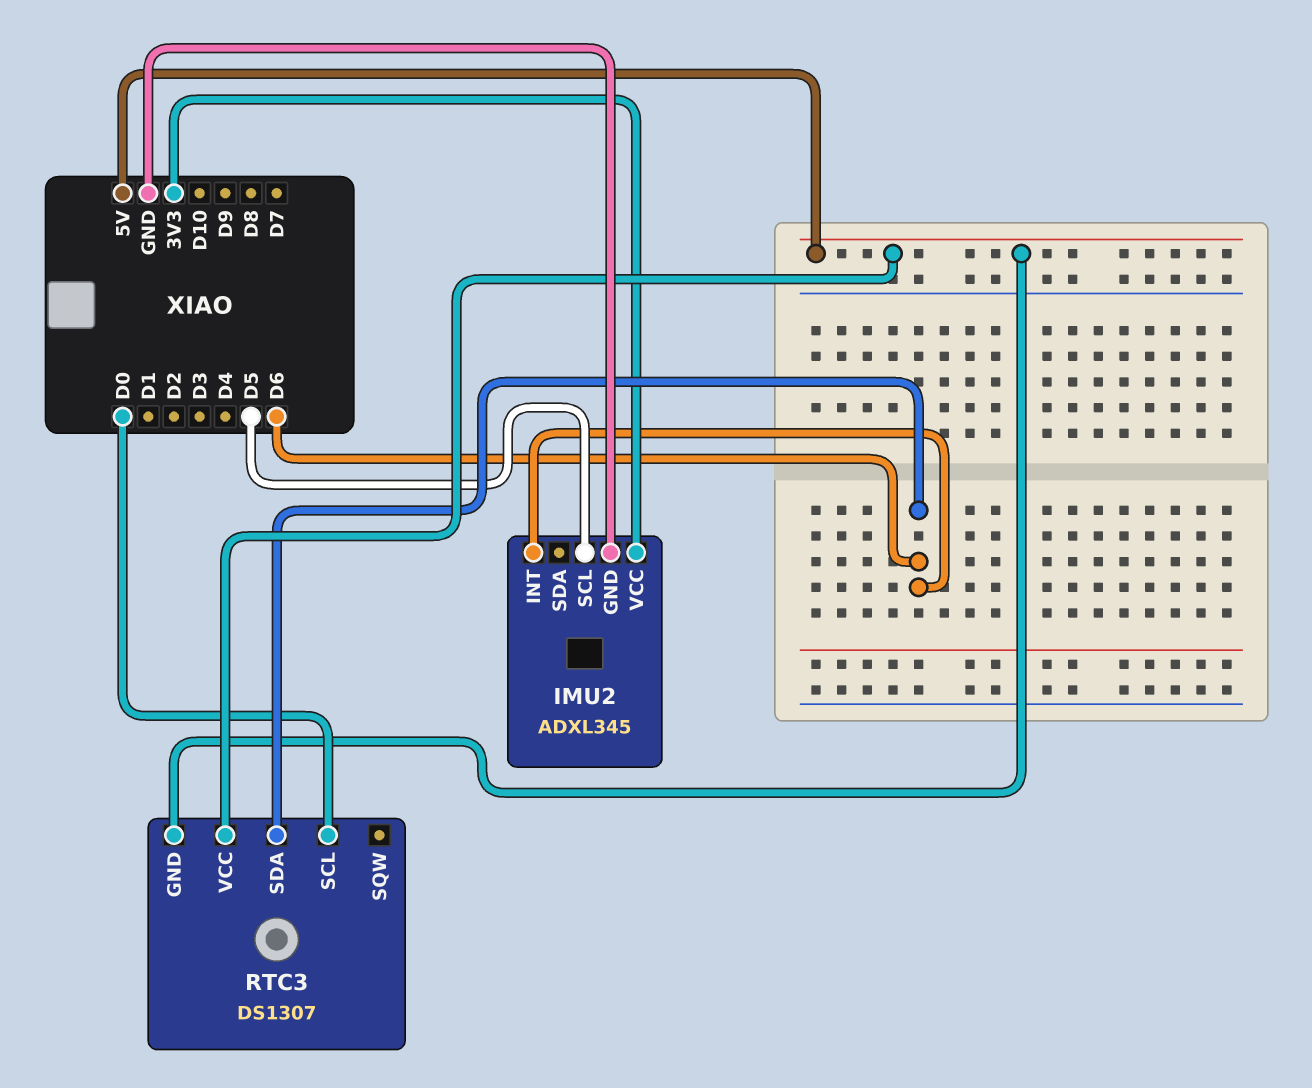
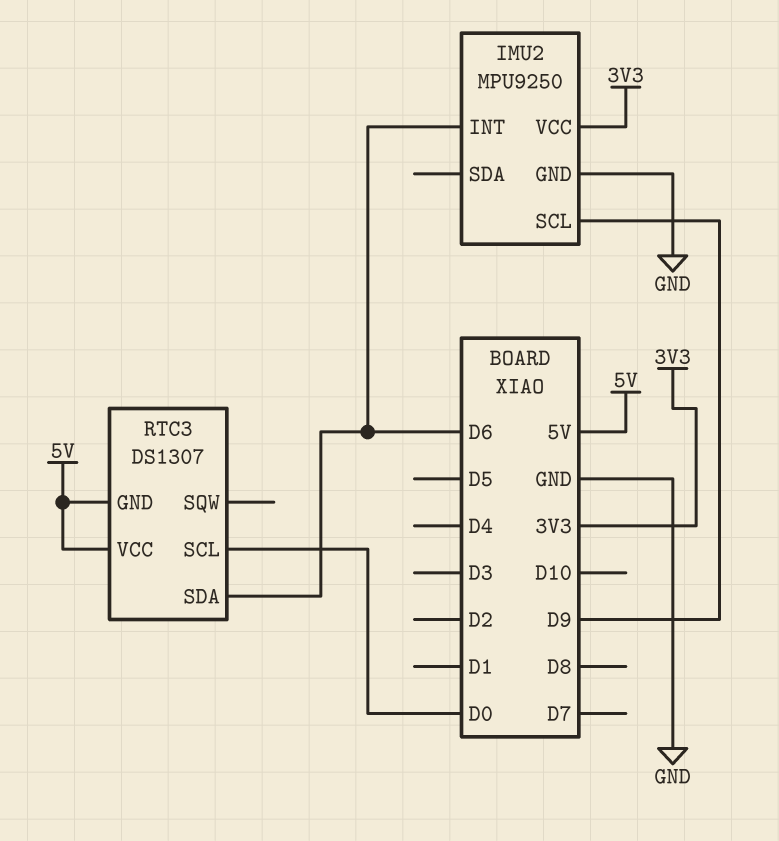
IMU2: ADXL345 -> MPU9250
IMU2 pin SCL: D5 -> D9

